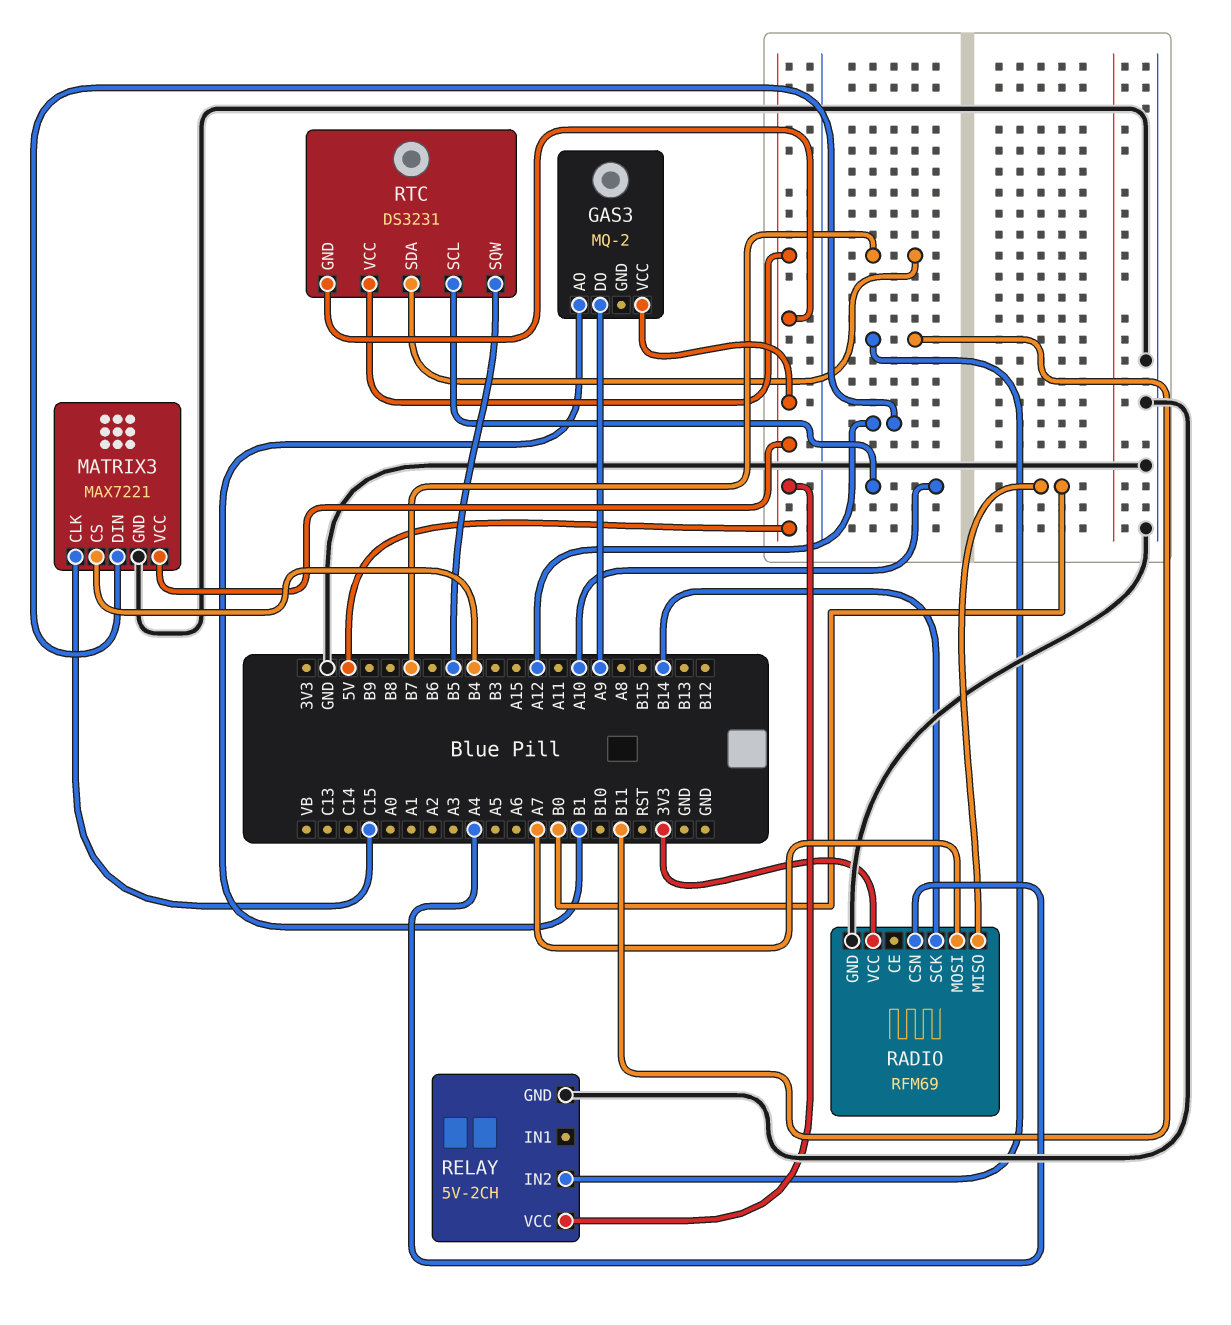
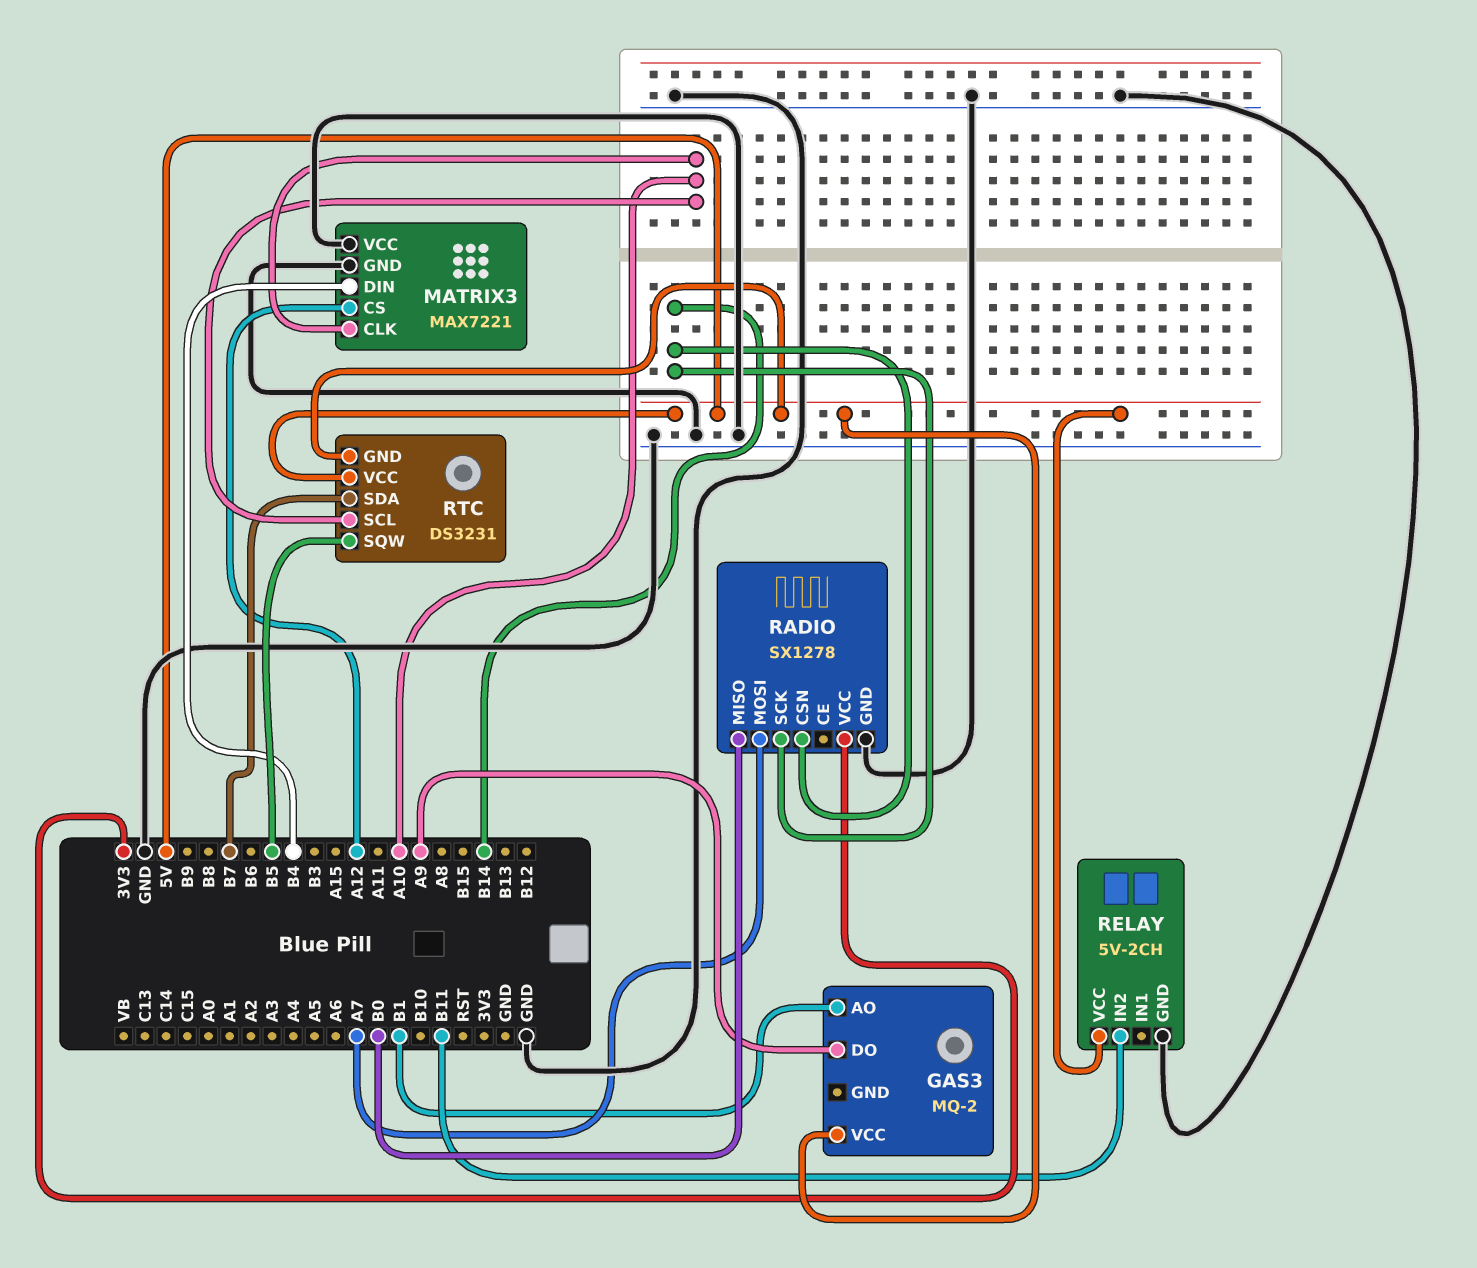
MATRIX3 pin CLK: C15 -> A10
MATRIX3 pin CS: B4 -> A12
MATRIX3 pin DIN: A12 -> B4
MATRIX3 pin VCC: 5V -> GND
RADIO: RFM69 -> SX1278
RADIO pin CSN: A4 -> B14

